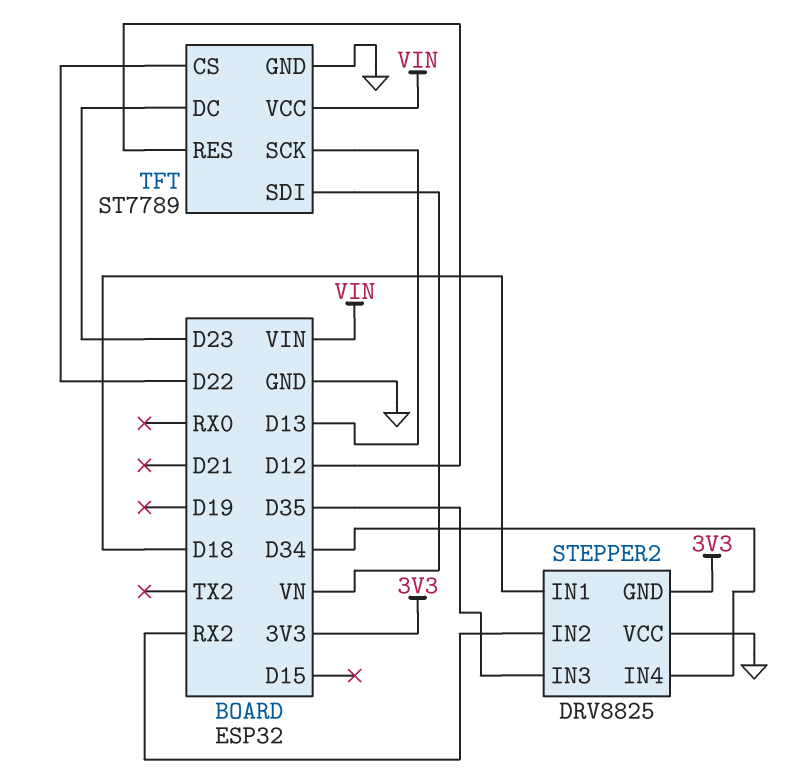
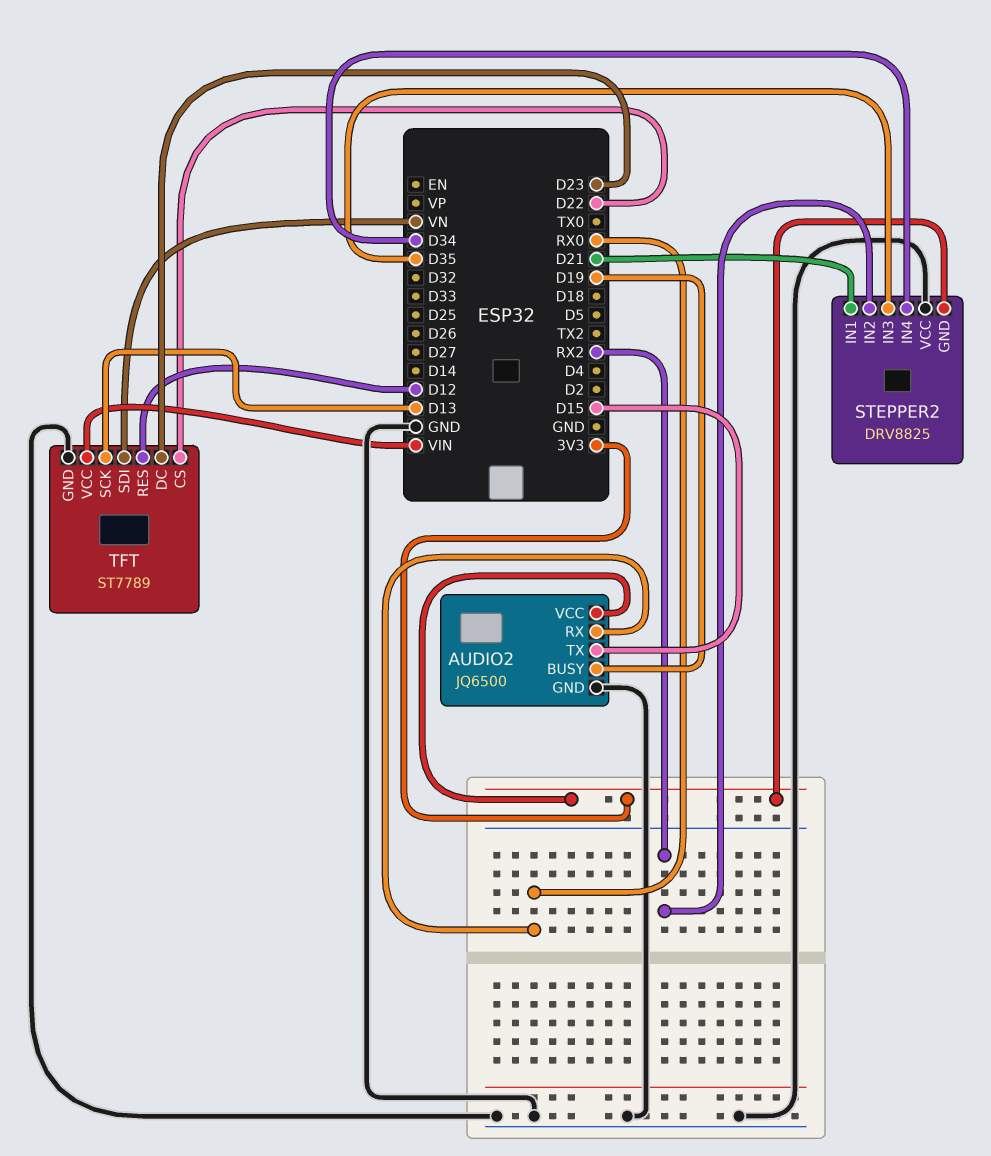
AUDIO2: none -> JQ6500
AUDIO2 pin BUSY: none -> D19
AUDIO2 pin GND: none -> GND
AUDIO2 pin RX: none -> RX0
AUDIO2 pin TX: none -> D15
AUDIO2 pin VCC: none -> 3V3
STEPPER2 pin IN1: D18 -> D21

